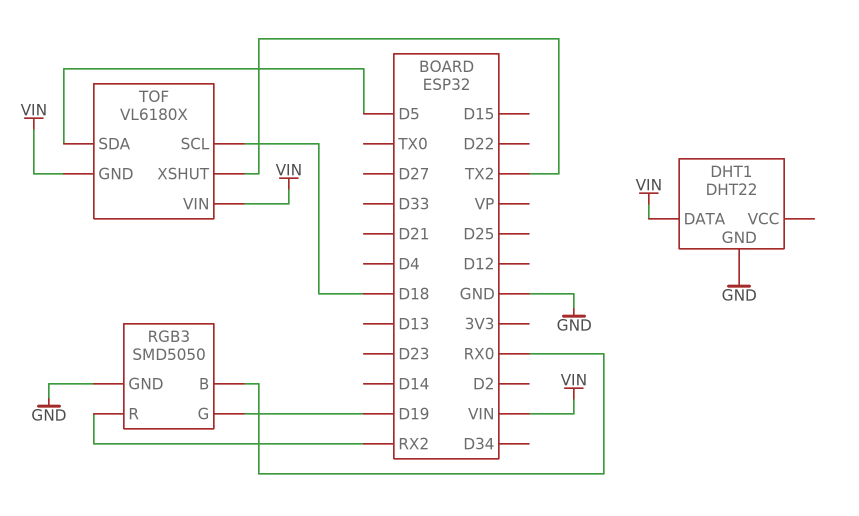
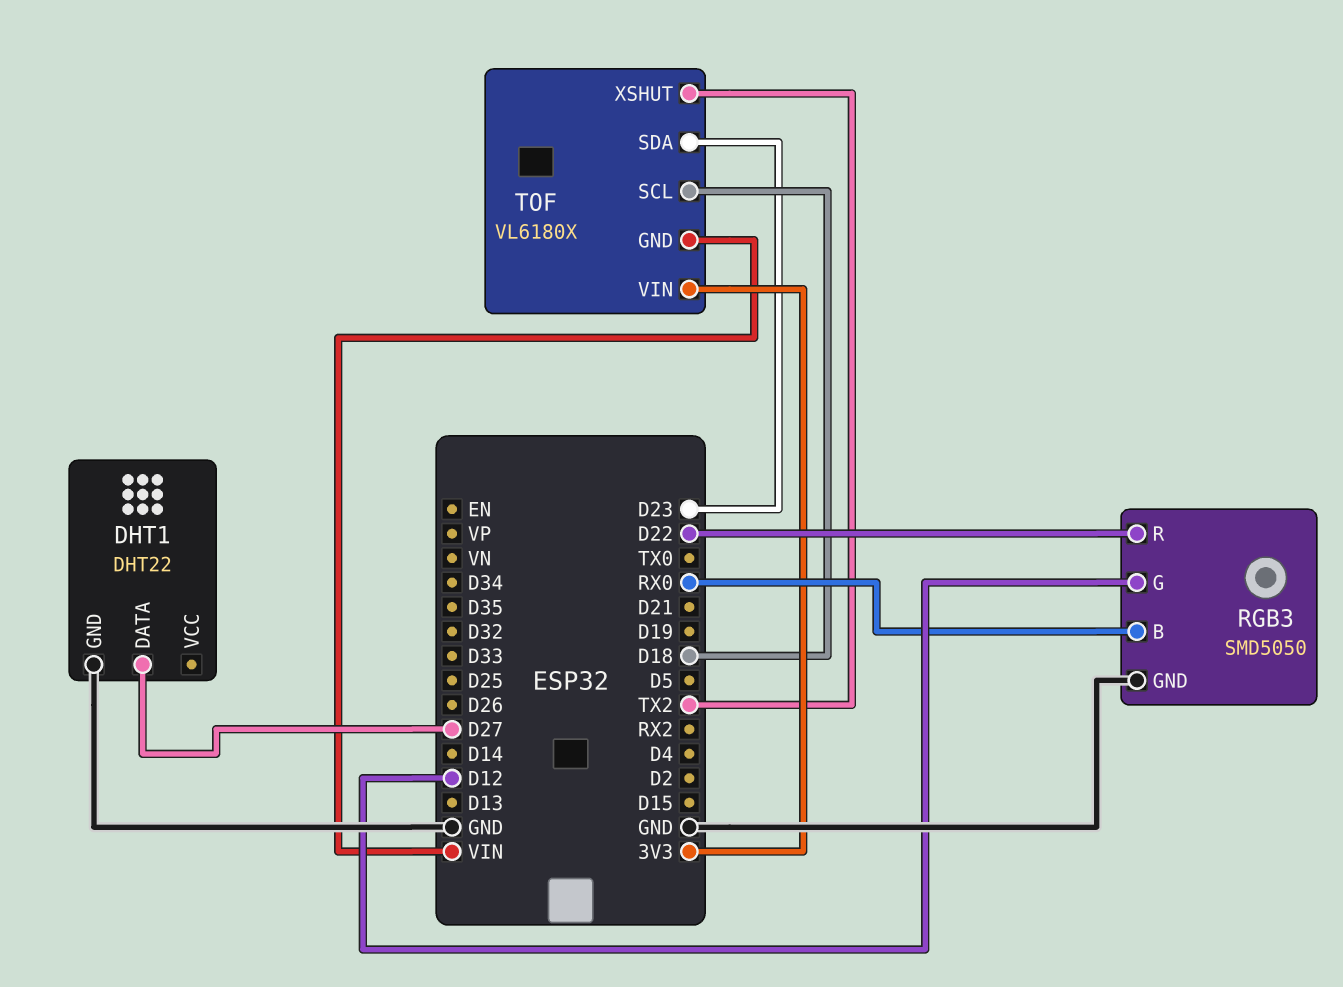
DHT1 pin DATA: VIN -> D27
RGB3 pin G: D19 -> D12
RGB3 pin R: RX2 -> D22
TOF pin SDA: D5 -> D23
TOF pin VIN: VIN -> 3V3

